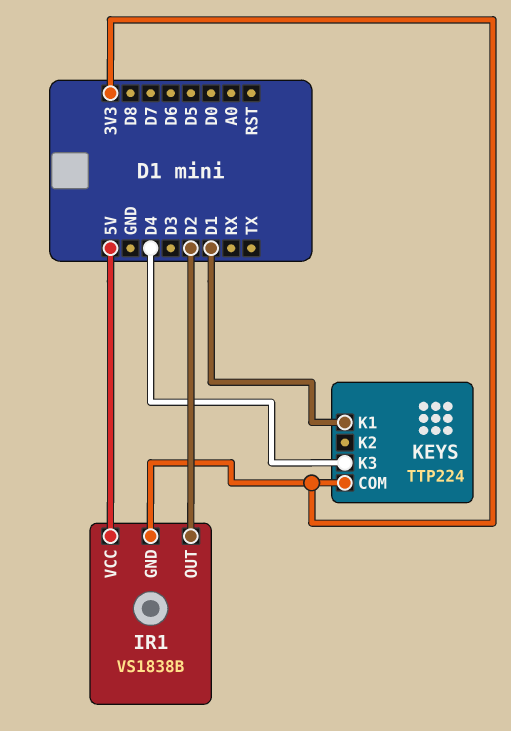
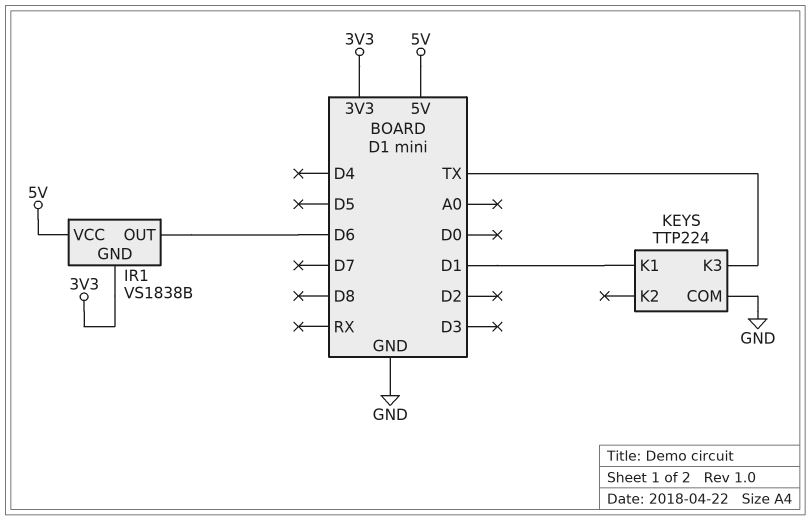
IR1 pin OUT: D2 -> D6
KEYS pin COM: 3V3 -> GND
KEYS pin K3: D4 -> TX

